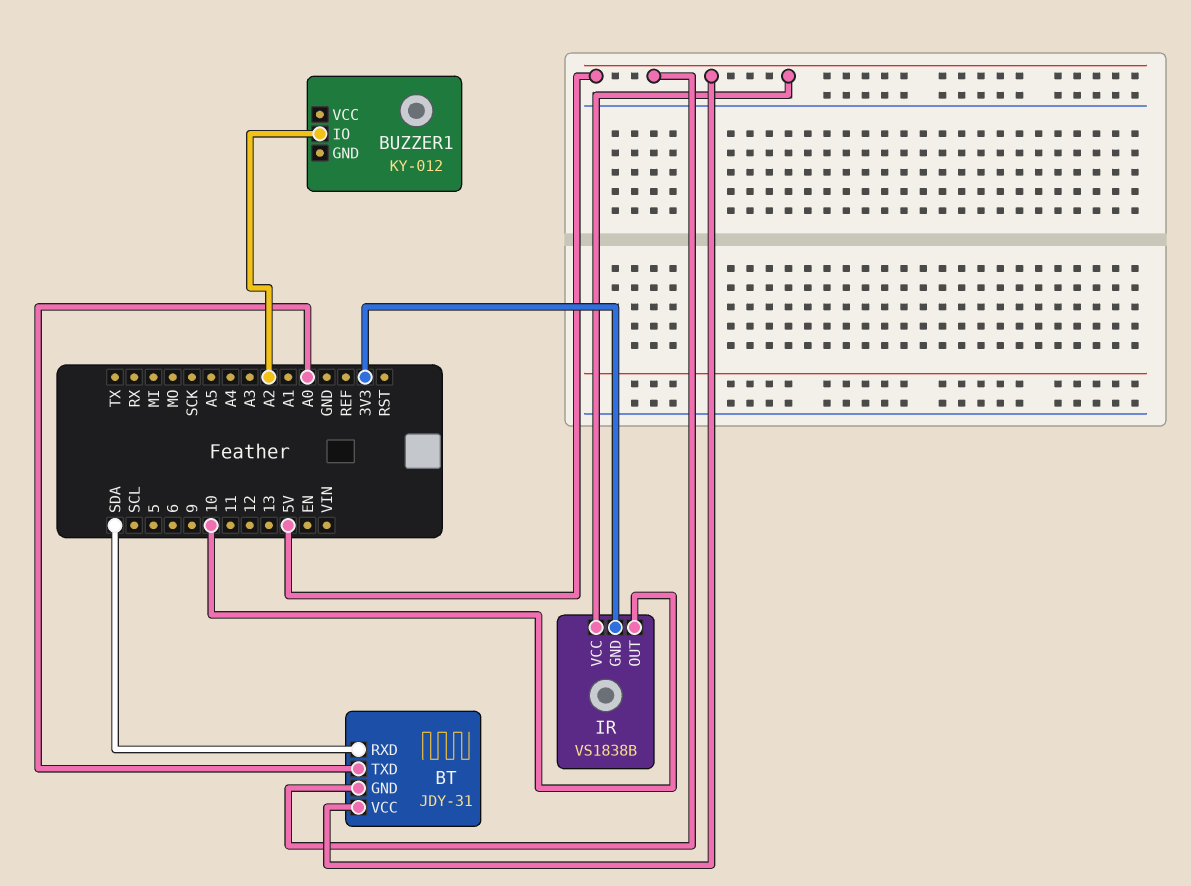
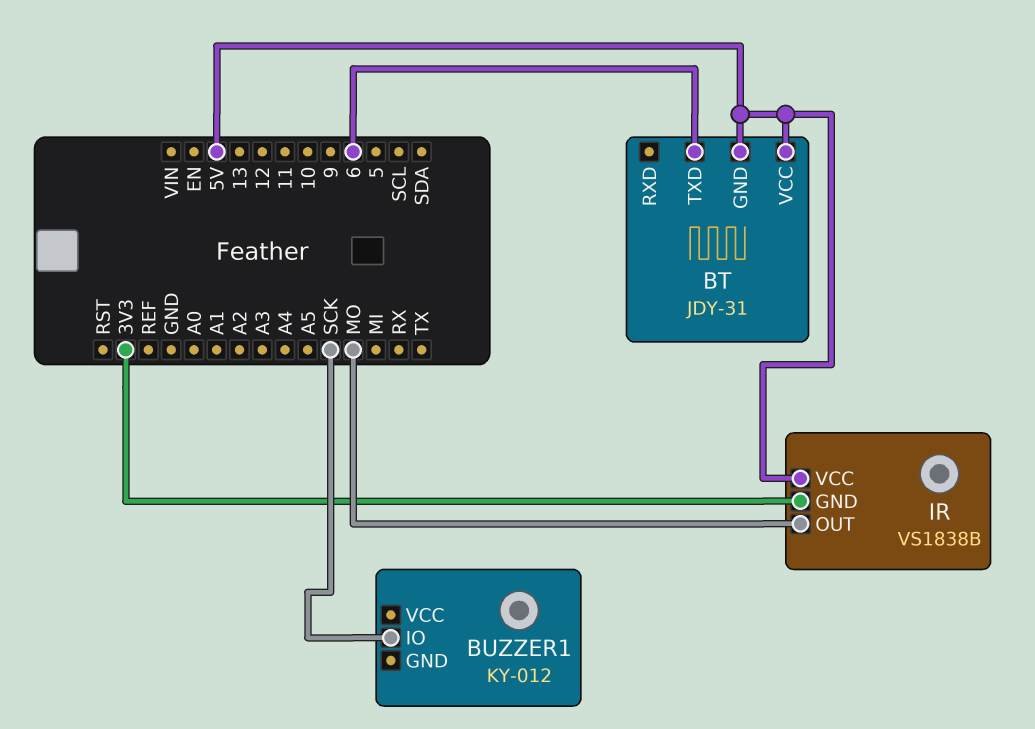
BT pin RXD: SDA -> none
BT pin TXD: A0 -> 6
BUZZER1 pin IO: A2 -> SCK
IR pin OUT: 10 -> MO

